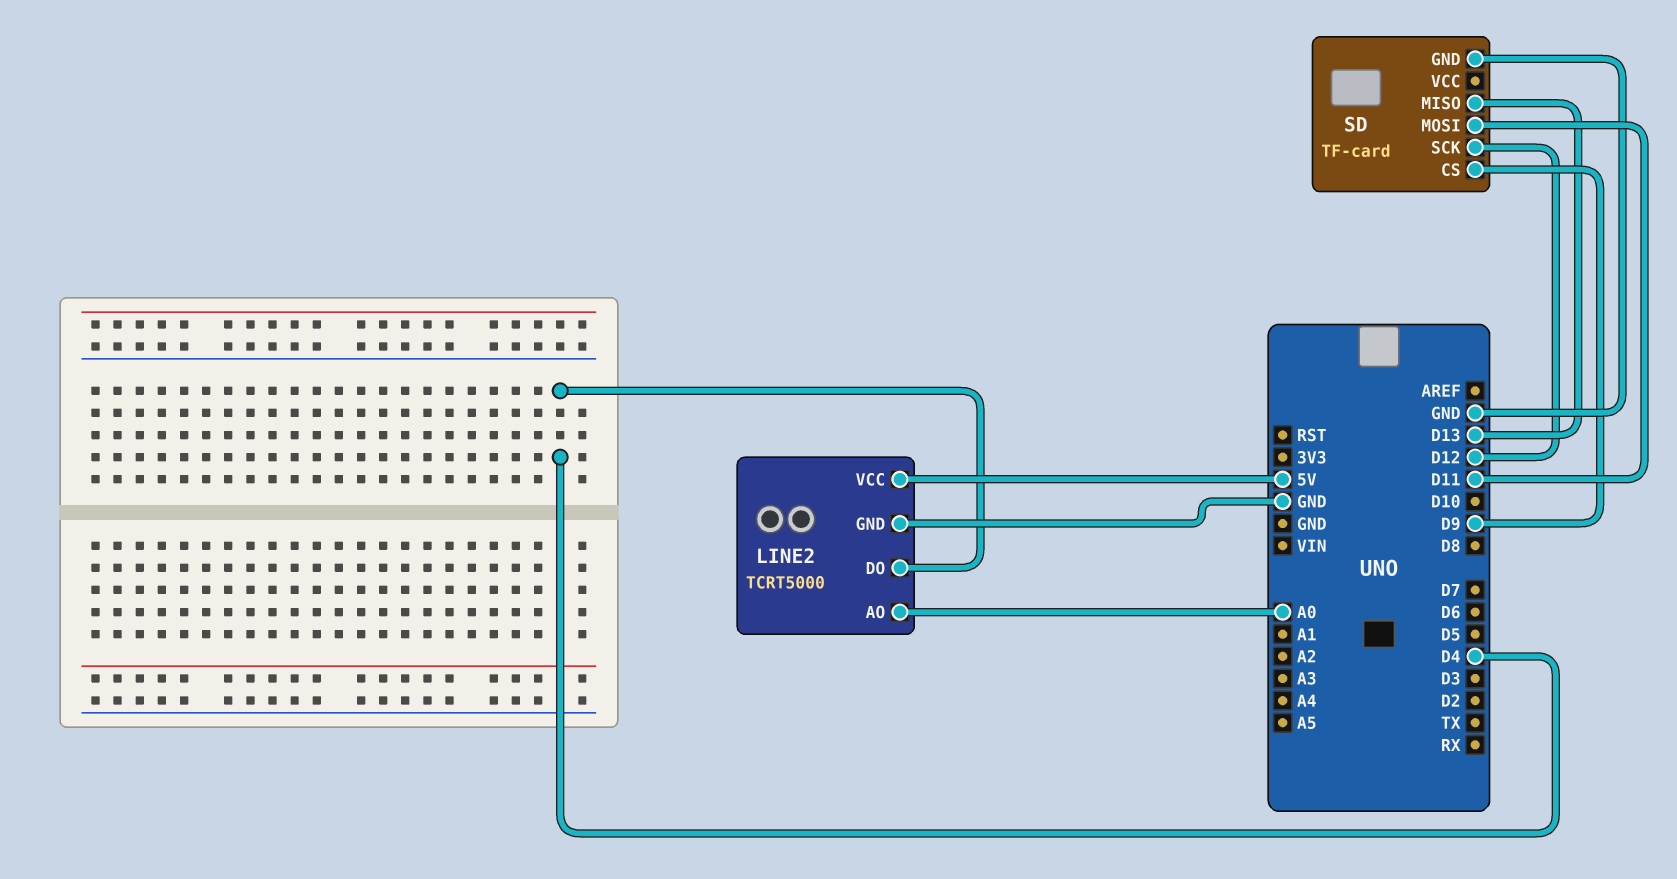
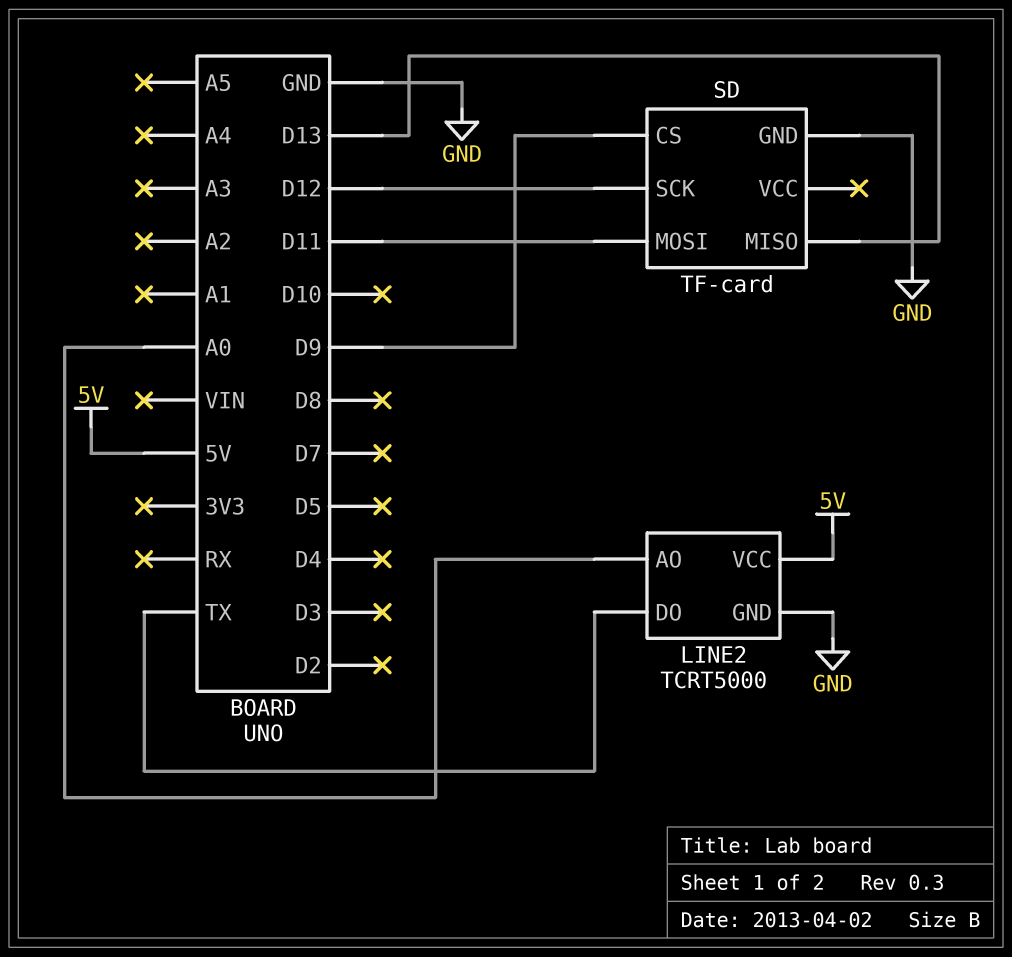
LINE2 pin DO: D4 -> TX

